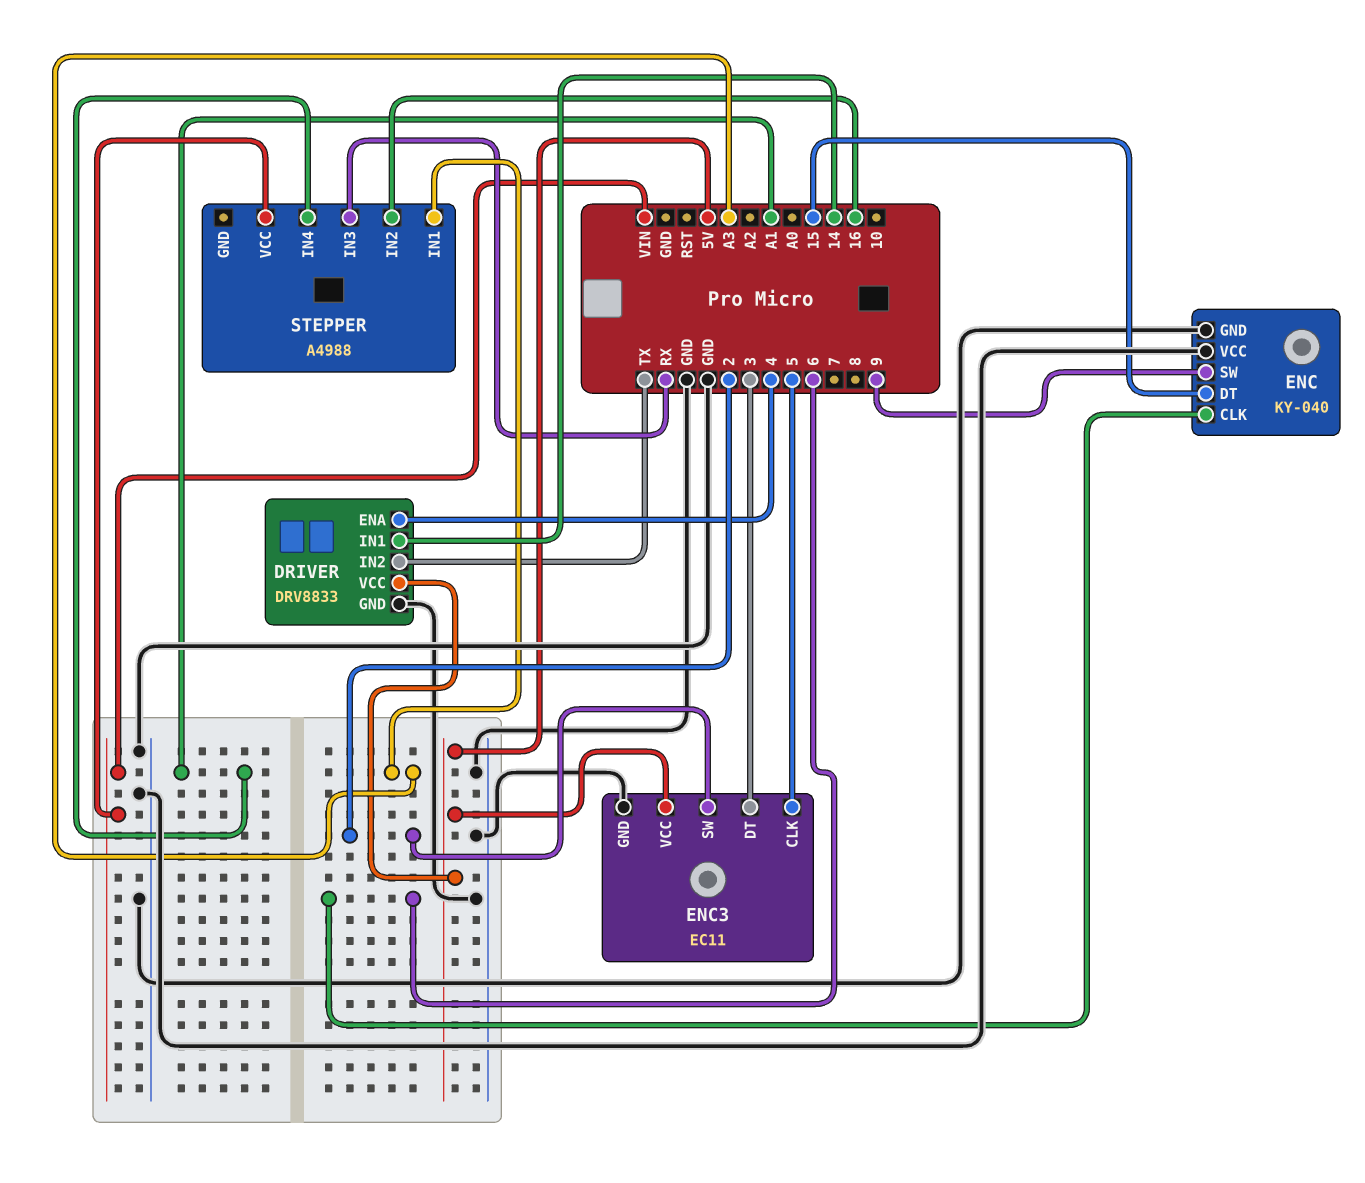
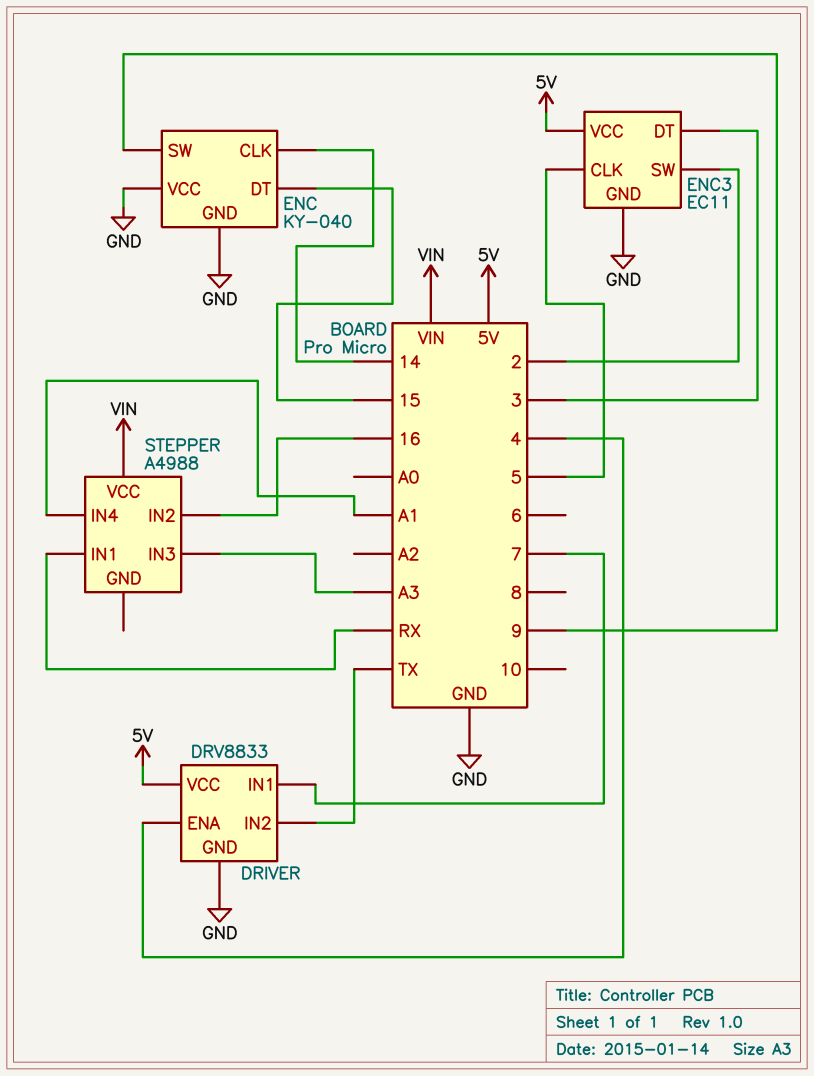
DRIVER pin IN1: 14 -> 7
ENC pin CLK: 6 -> 14
STEPPER pin IN1: A3 -> RX
STEPPER pin IN3: RX -> A3

